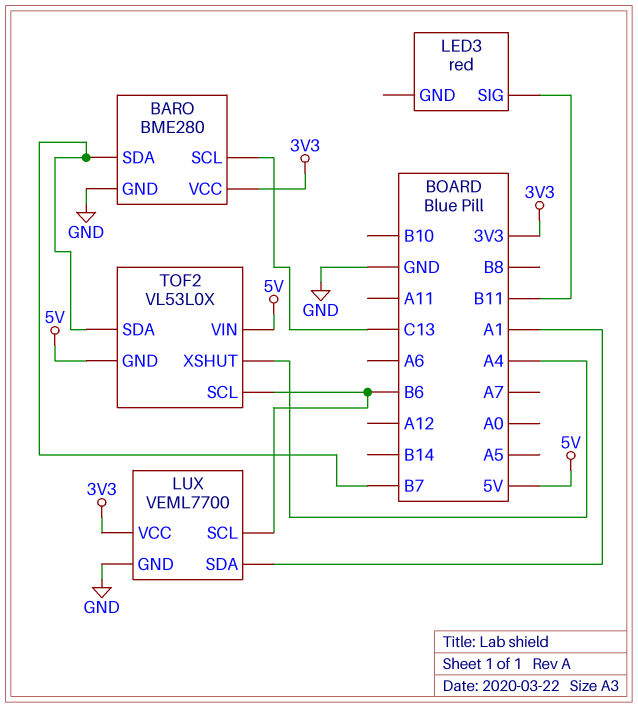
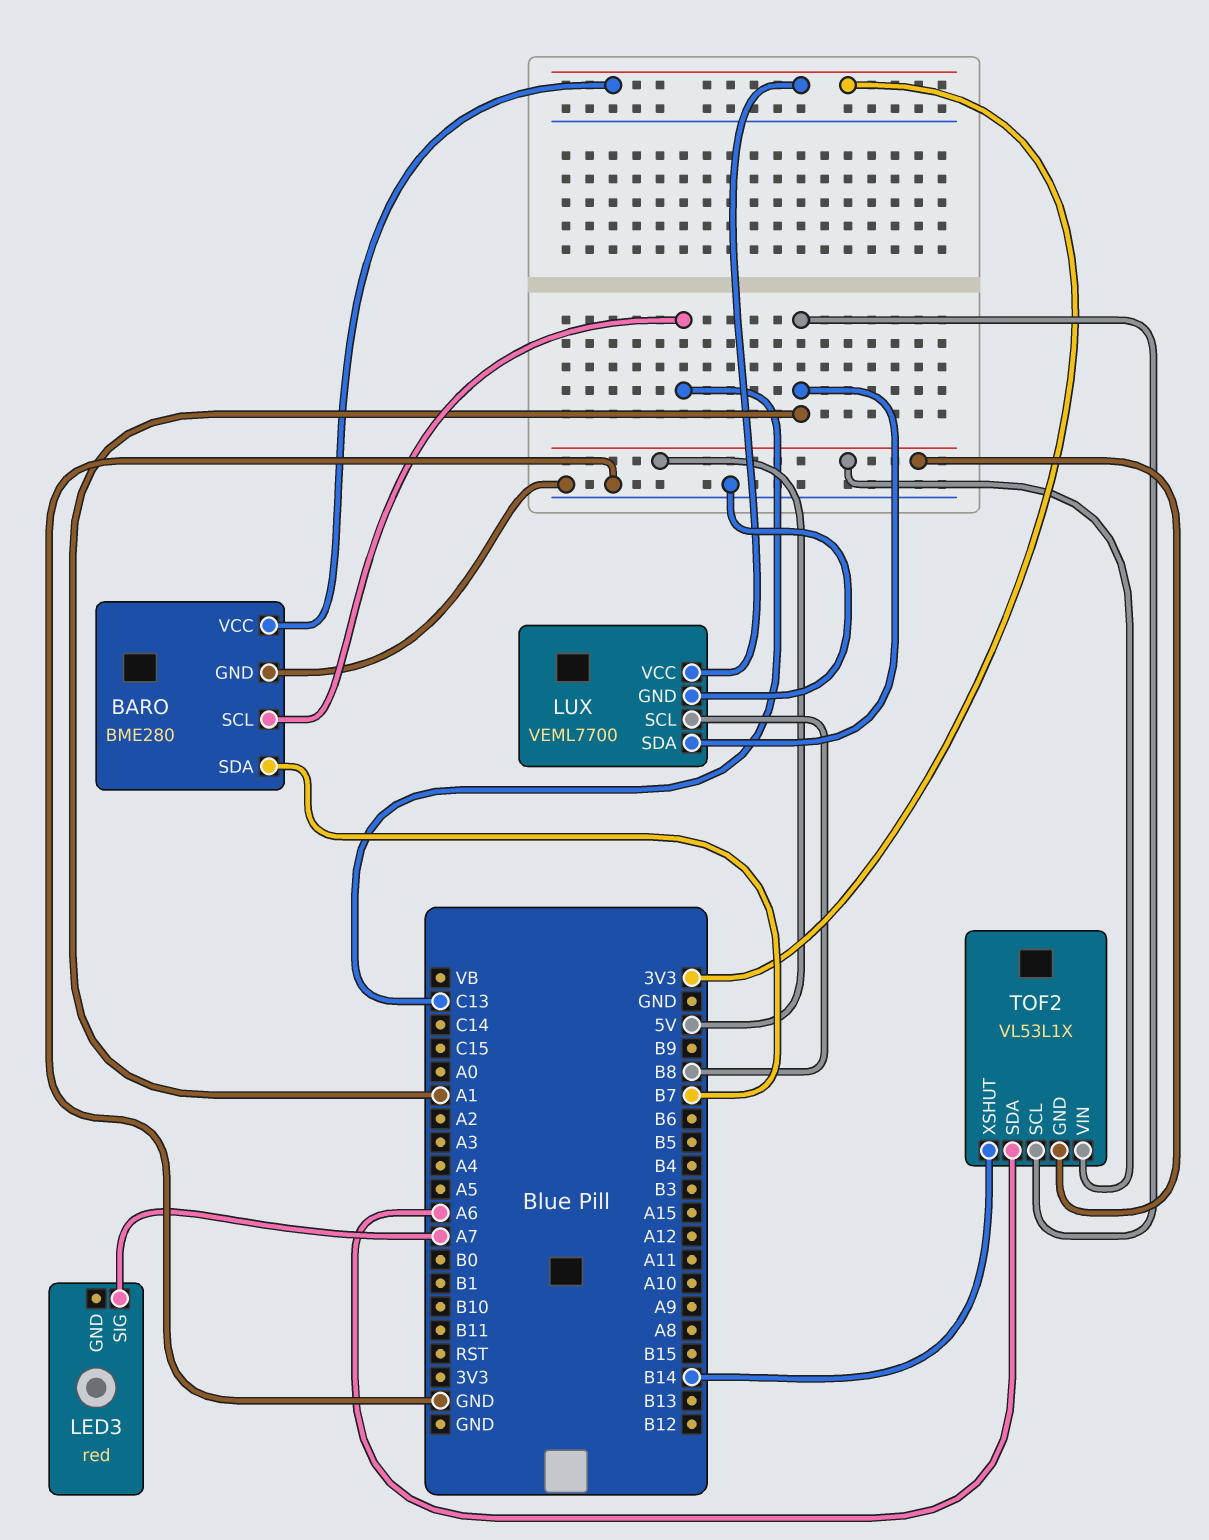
LED3 pin SIG: B11 -> A7
LUX pin SCL: B6 -> B8
TOF2: VL53L0X -> VL53L1X
TOF2 pin SCL: B6 -> A1
TOF2 pin SDA: B7 -> A6
TOF2 pin XSHUT: A4 -> B14

